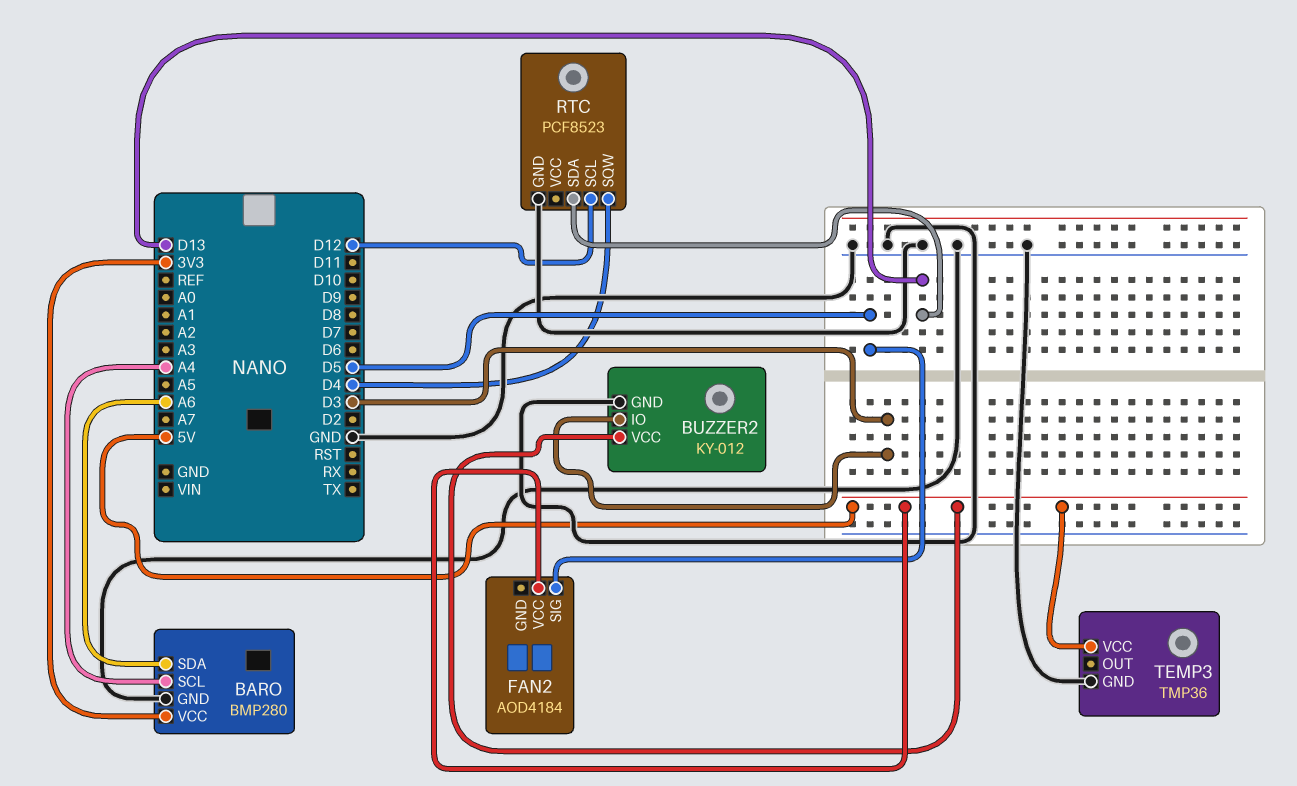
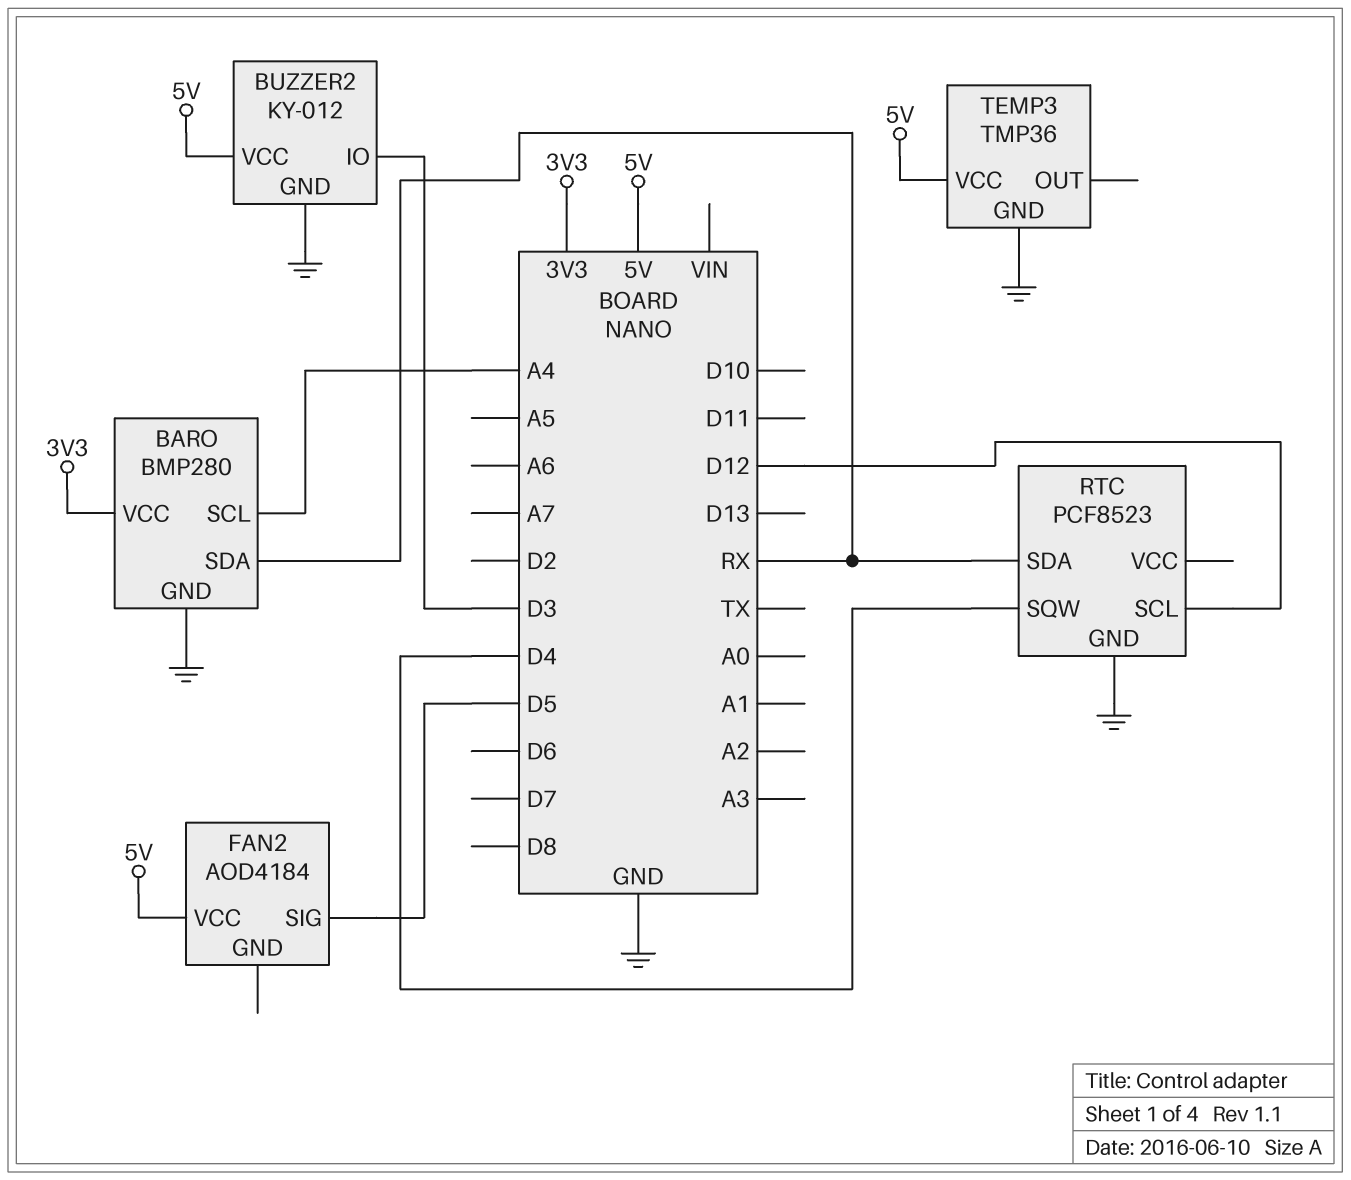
BARO pin SDA: A6 -> RX
RTC pin SDA: D13 -> RX

